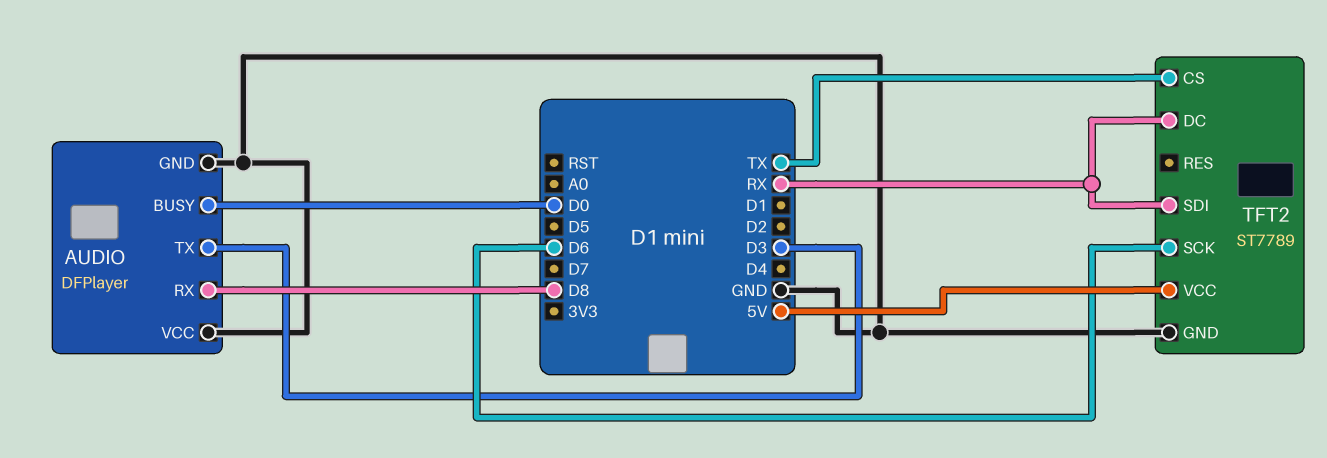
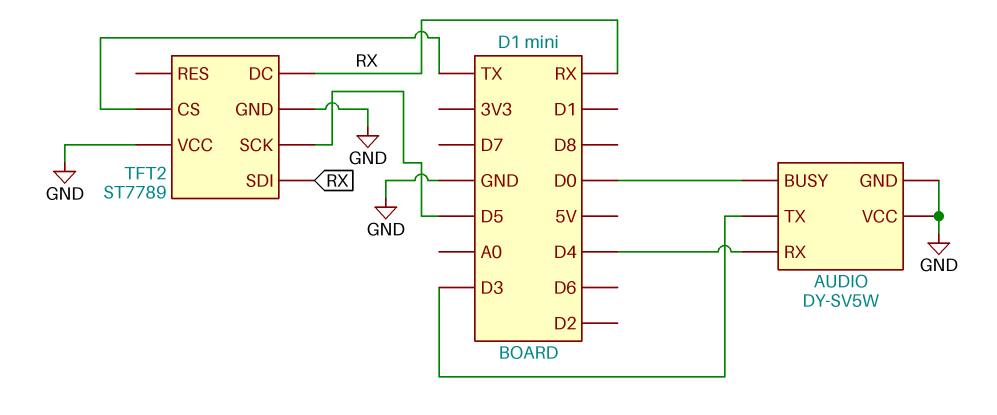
AUDIO: DFPlayer -> DY-SV5W
AUDIO pin RX: D8 -> D4
TFT2 pin SCK: D6 -> D5
TFT2 pin VCC: 5V -> GND

